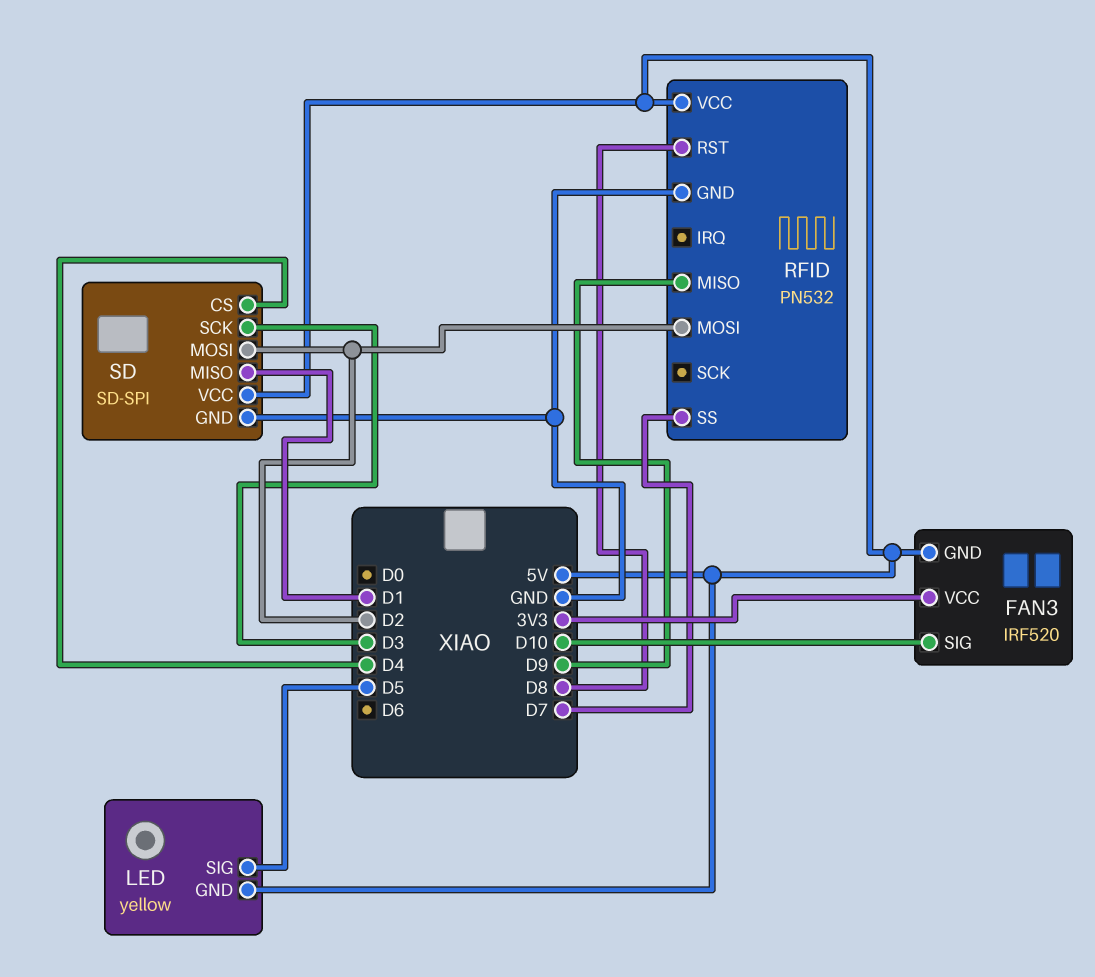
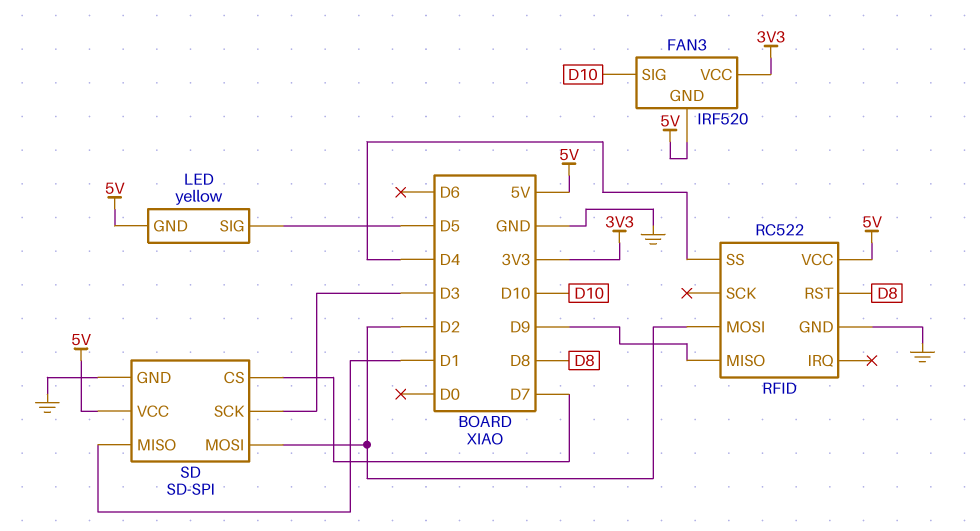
RFID: PN532 -> RC522
RFID pin SS: D7 -> D4
SD pin CS: D4 -> D7

